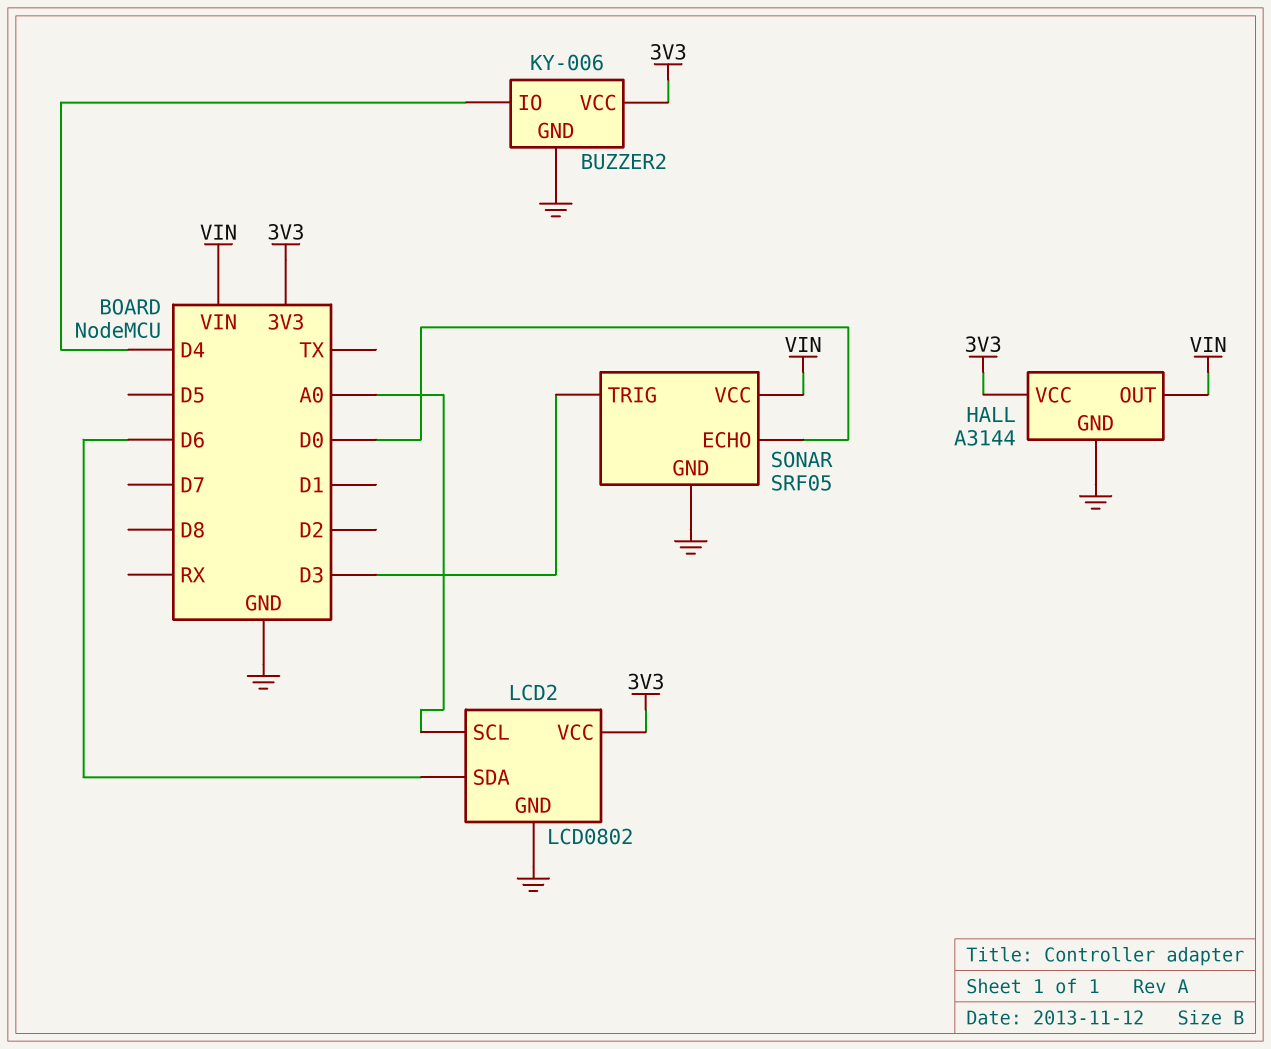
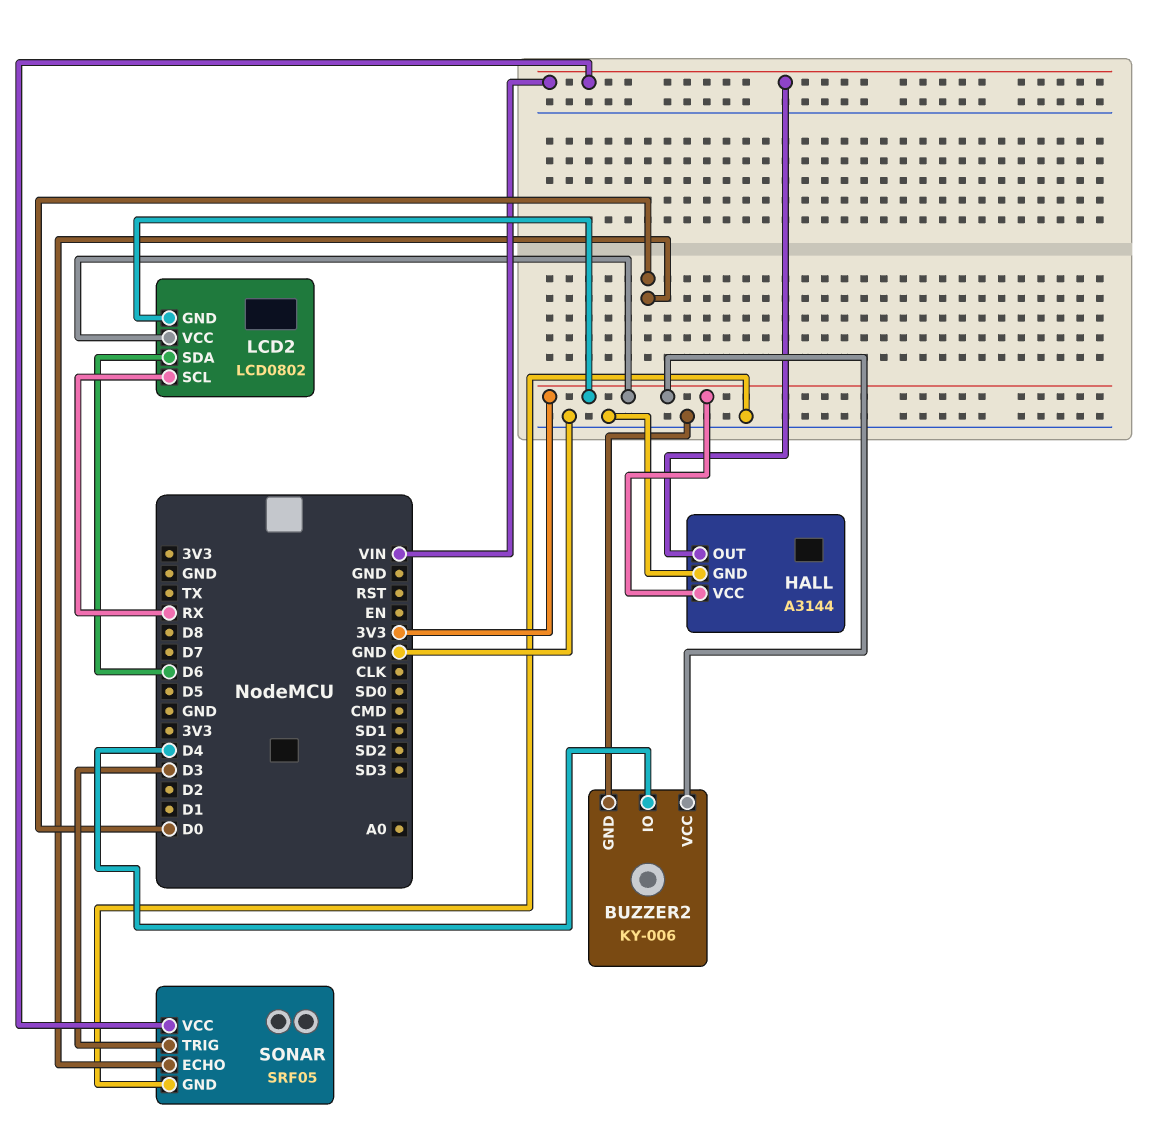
LCD2 pin GND: GND -> 3V3
LCD2 pin SCL: A0 -> RX

